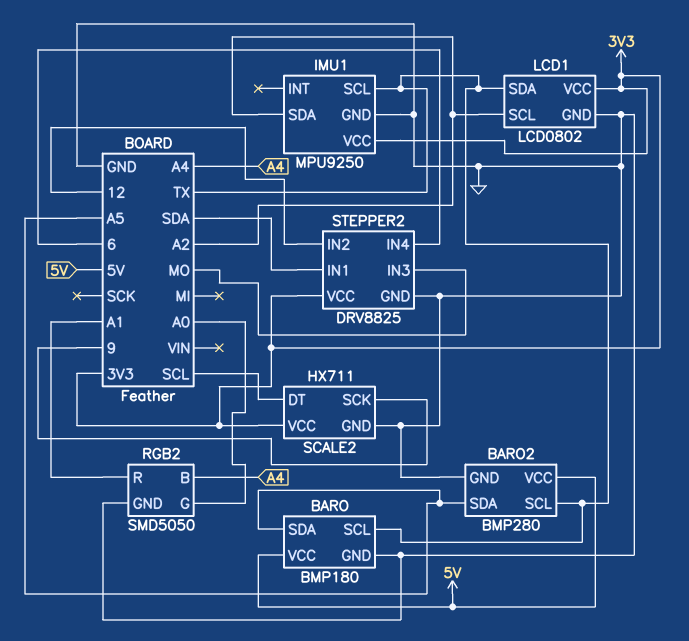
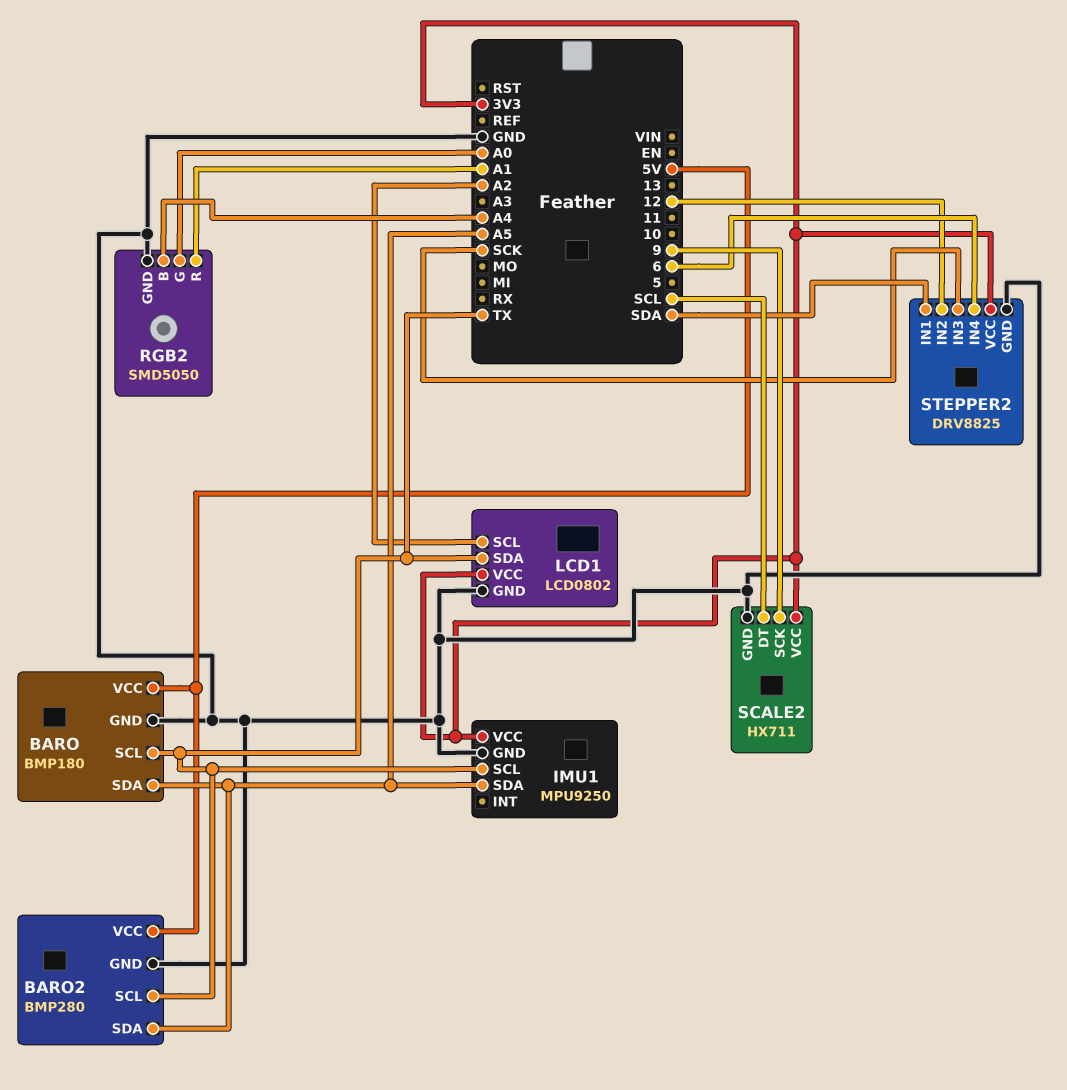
IMU1 pin SDA: A2 -> A5
STEPPER2 pin IN3: MO -> SCK

